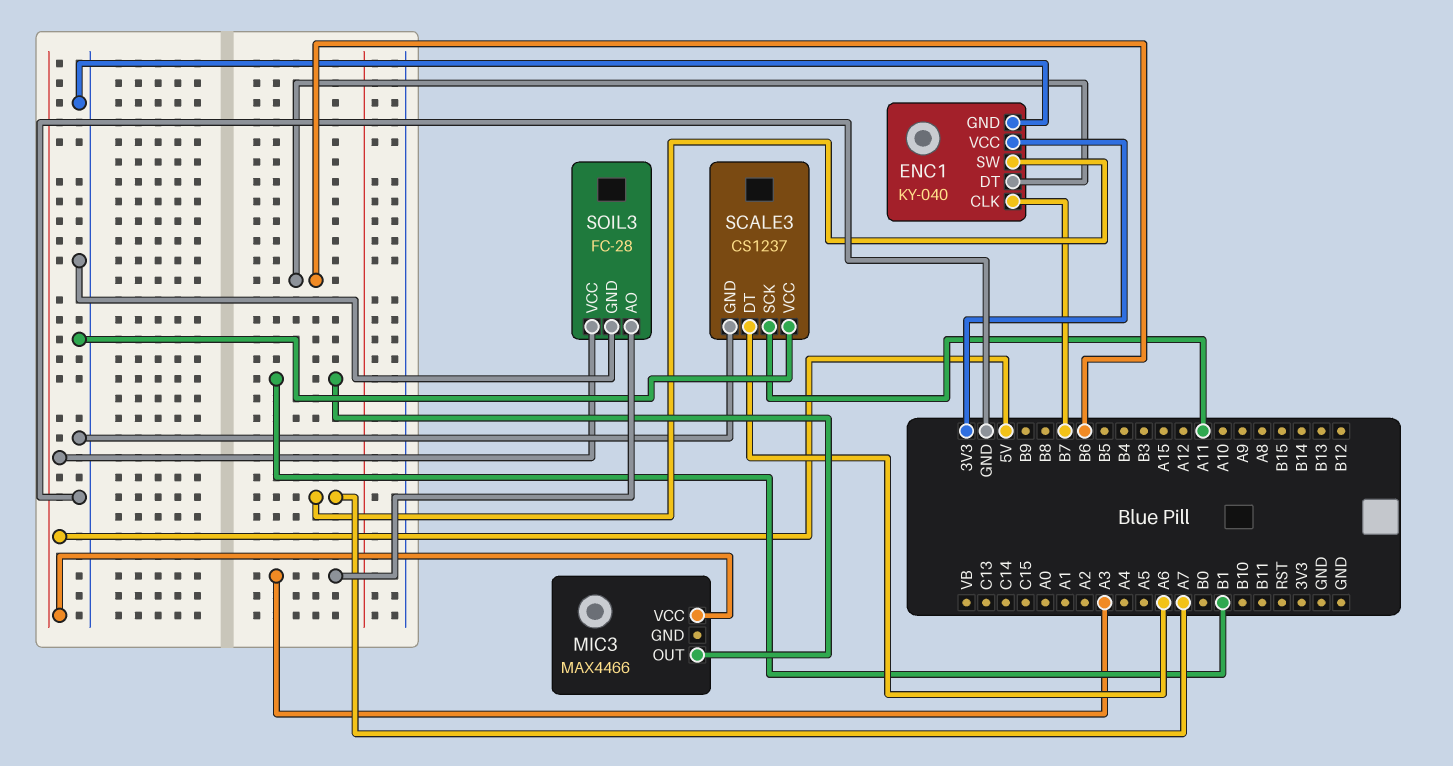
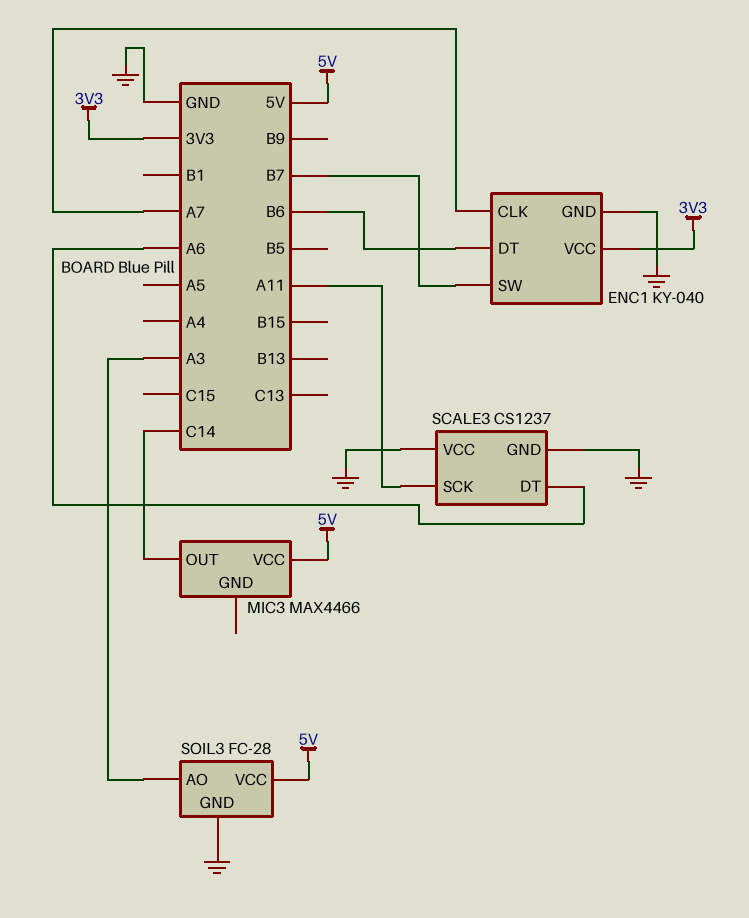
ENC1 pin CLK: B7 -> A7
ENC1 pin SW: A7 -> B7
MIC3 pin OUT: B1 -> C14

